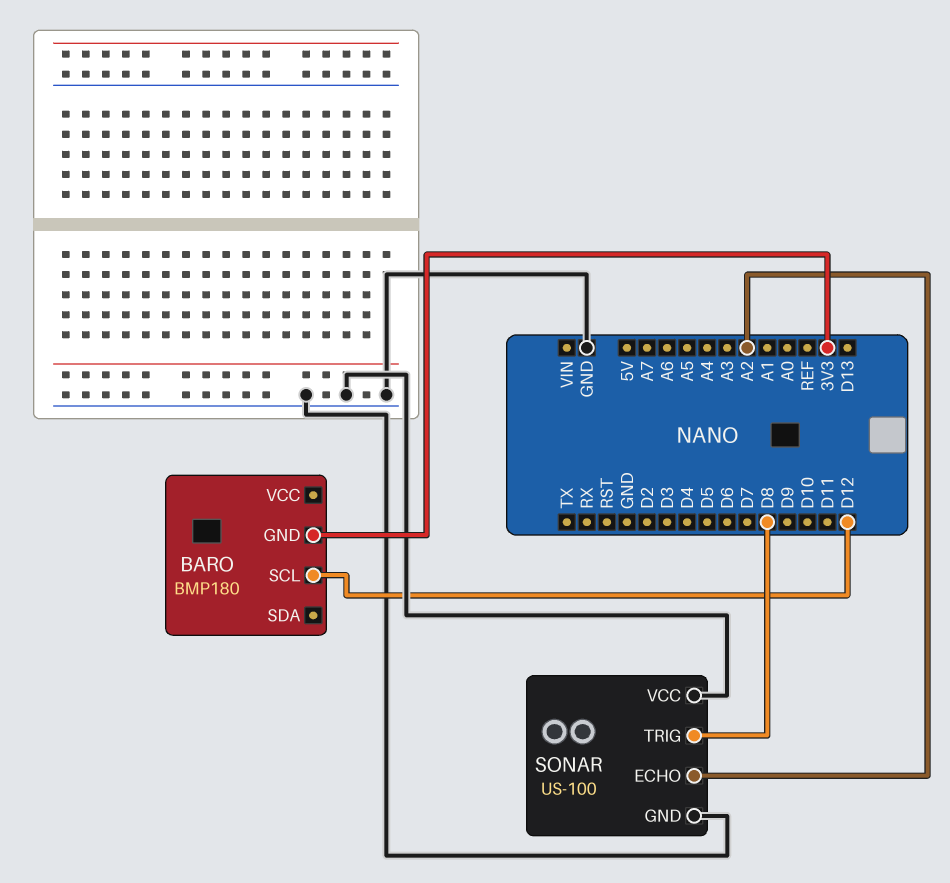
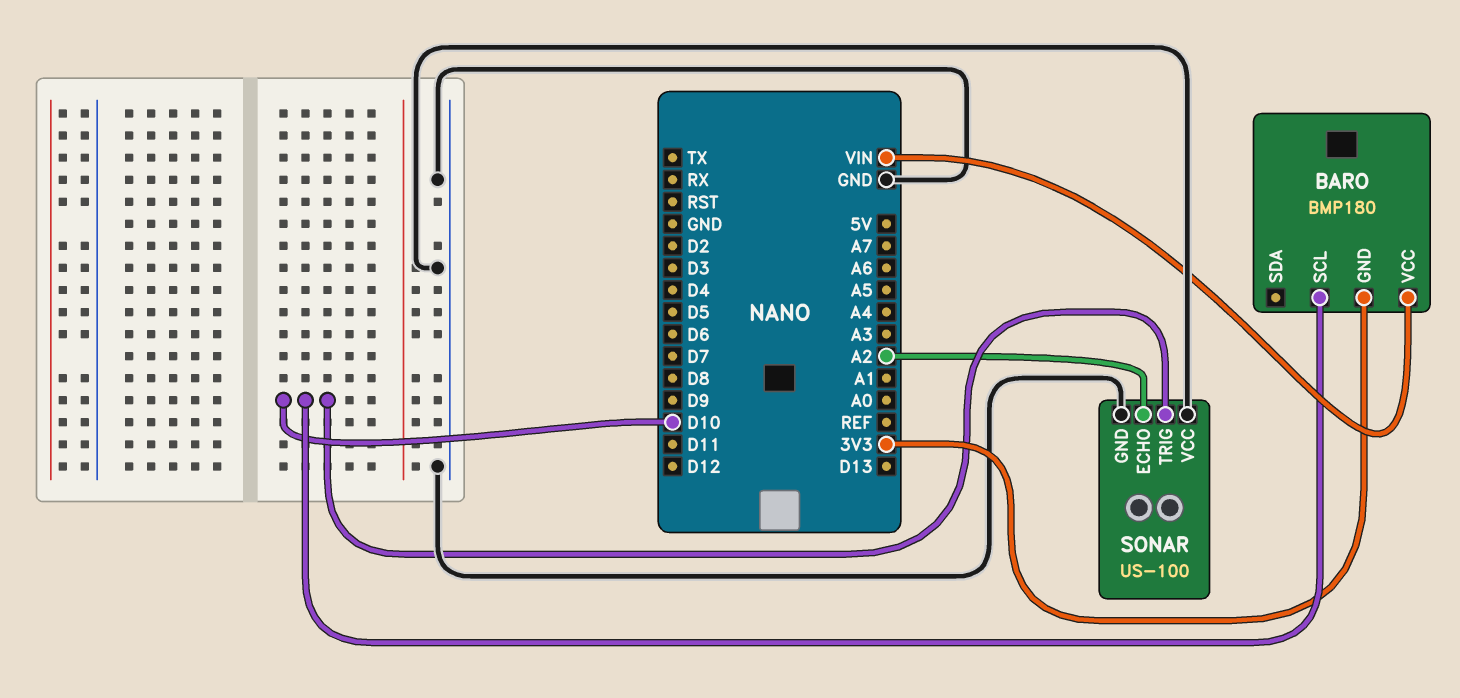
BARO pin SCL: D12 -> D10
BARO pin VCC: none -> VIN
SONAR pin TRIG: D8 -> D10

